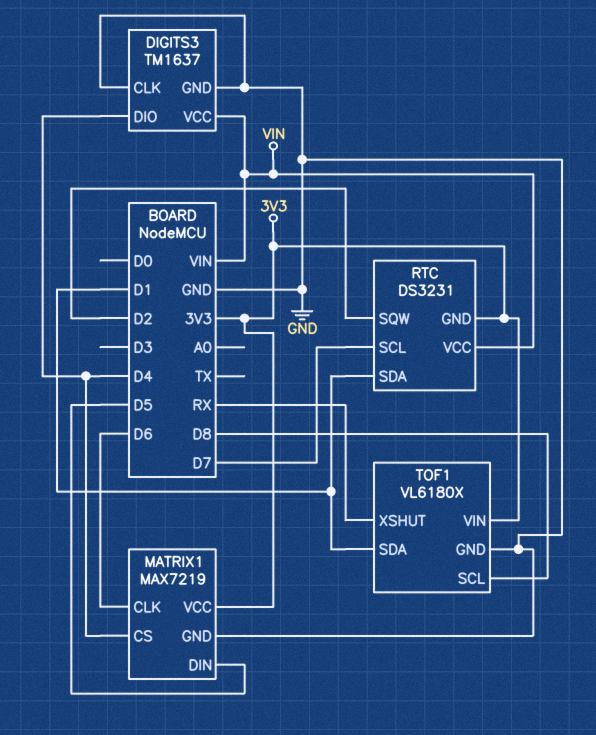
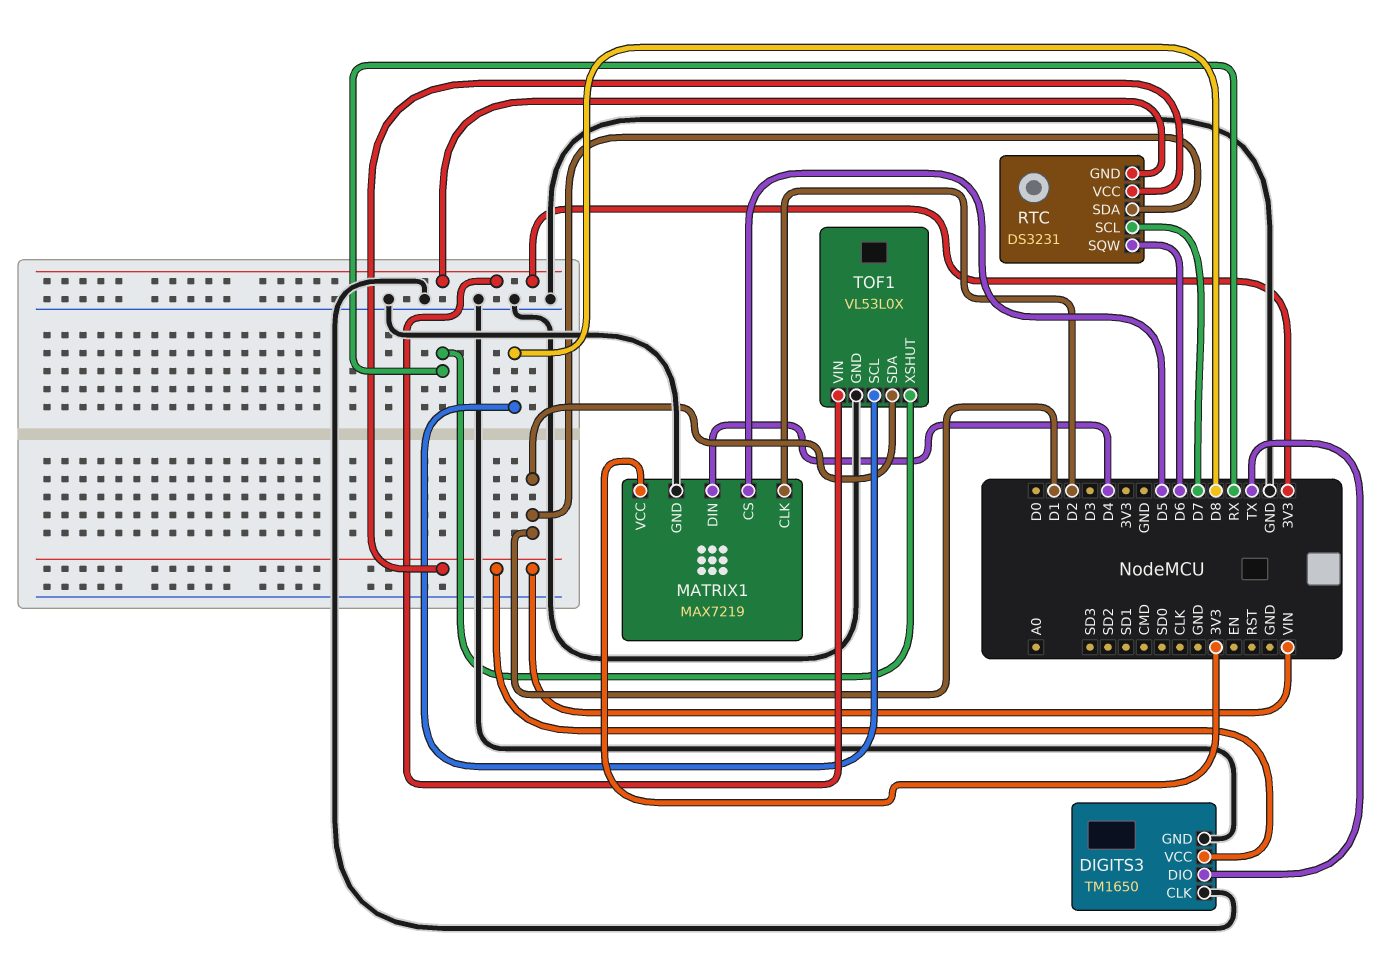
DIGITS3: TM1637 -> TM1650
DIGITS3 pin DIO: D4 -> TX
MATRIX1 pin CLK: D6 -> D2
MATRIX1 pin CS: D4 -> D5
MATRIX1 pin DIN: D5 -> D4
RTC pin SQW: D2 -> D6
TOF1: VL6180X -> VL53L0X

